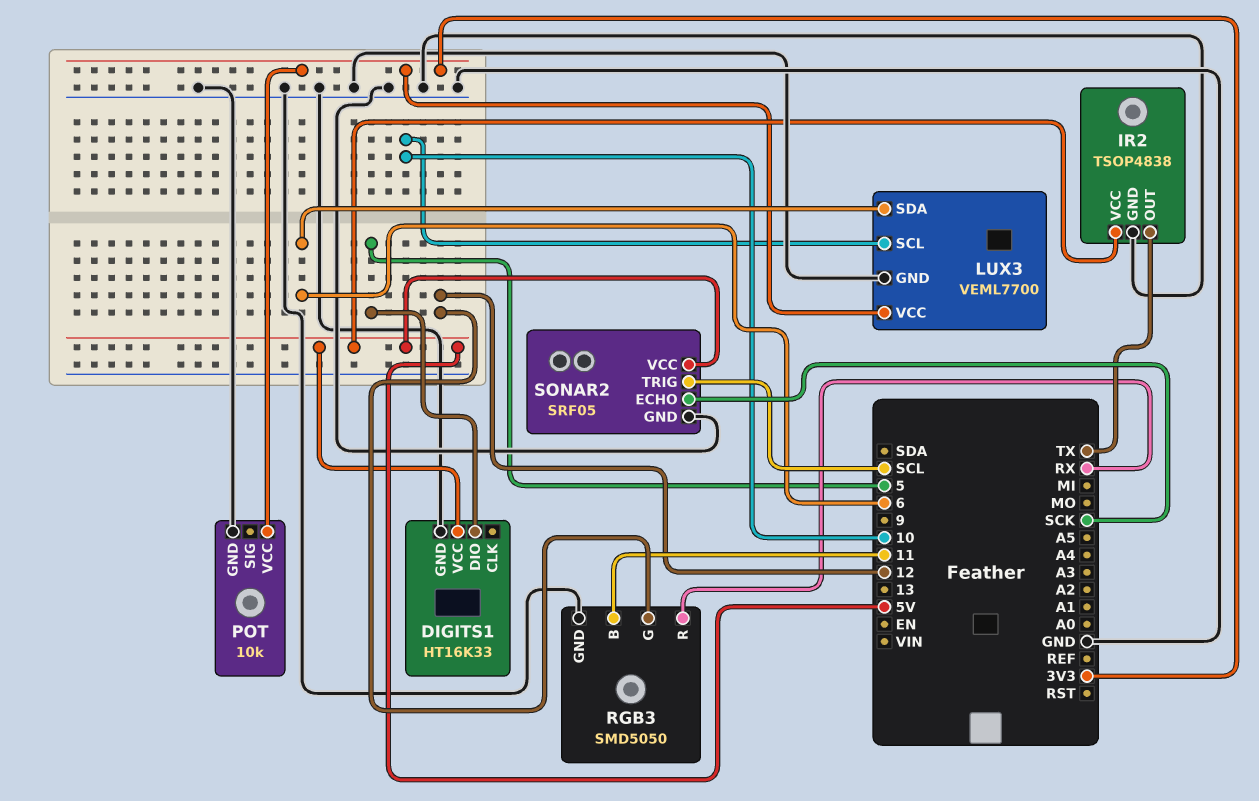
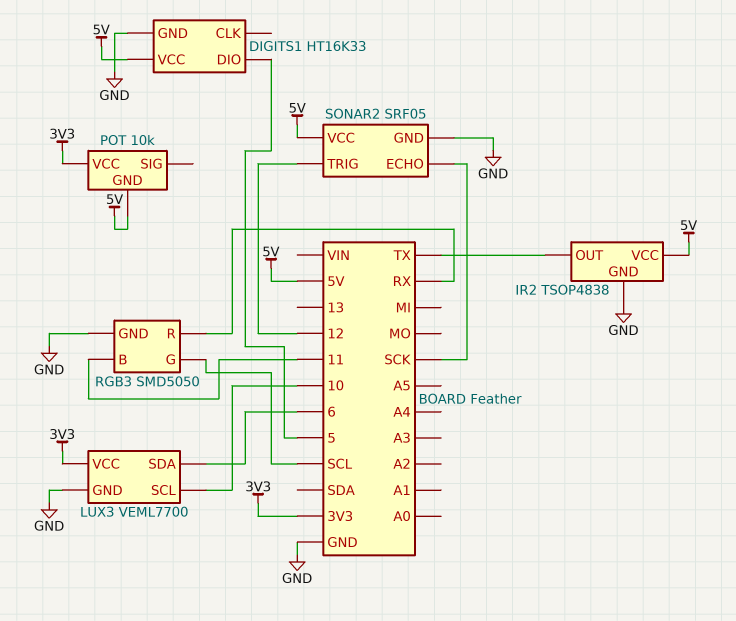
POT pin GND: GND -> 5V
RGB3 pin G: 12 -> SCL
SONAR2 pin TRIG: SCL -> 12

